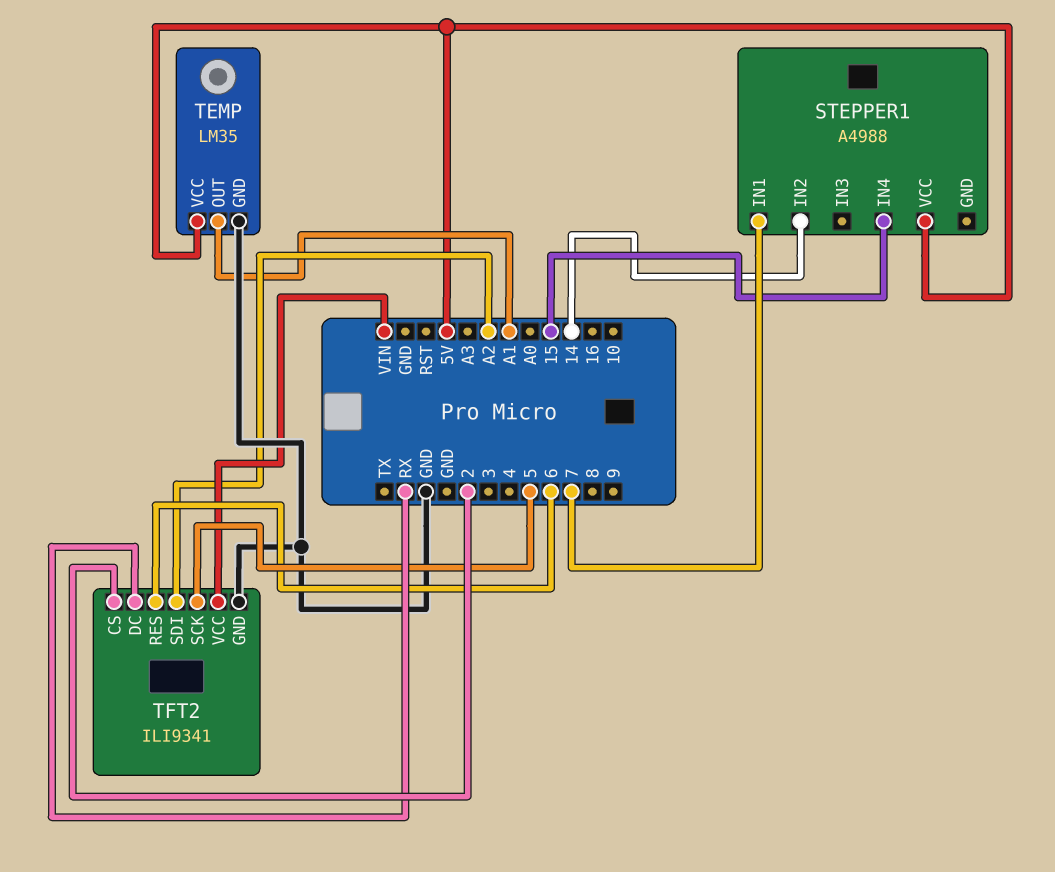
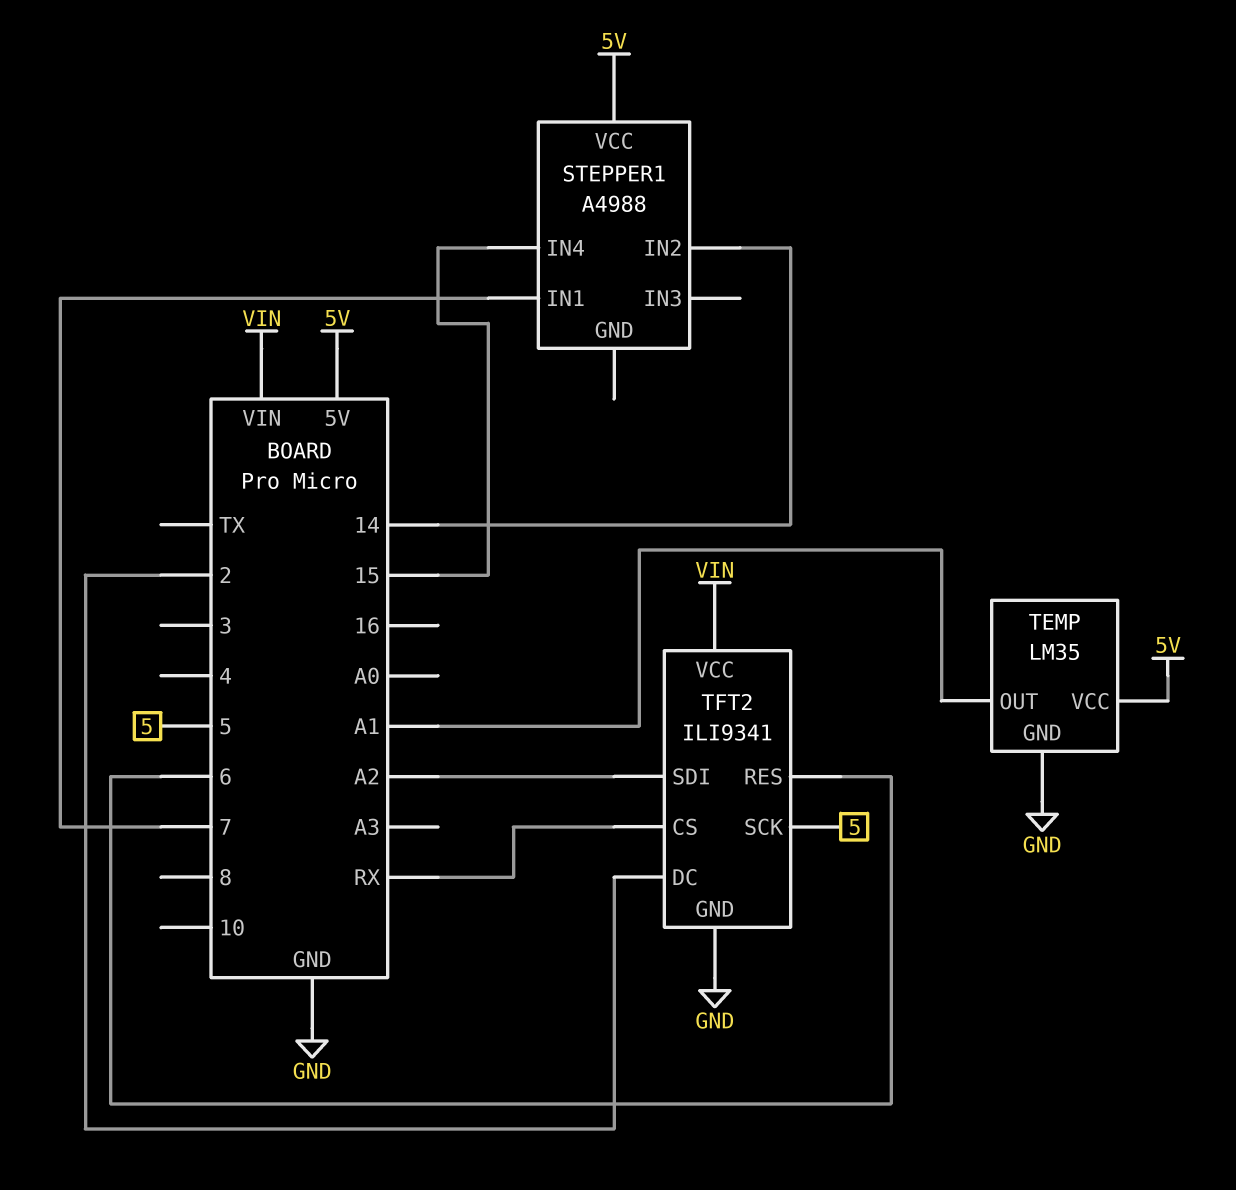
TFT2 pin CS: 2 -> RX
TFT2 pin DC: RX -> 2

